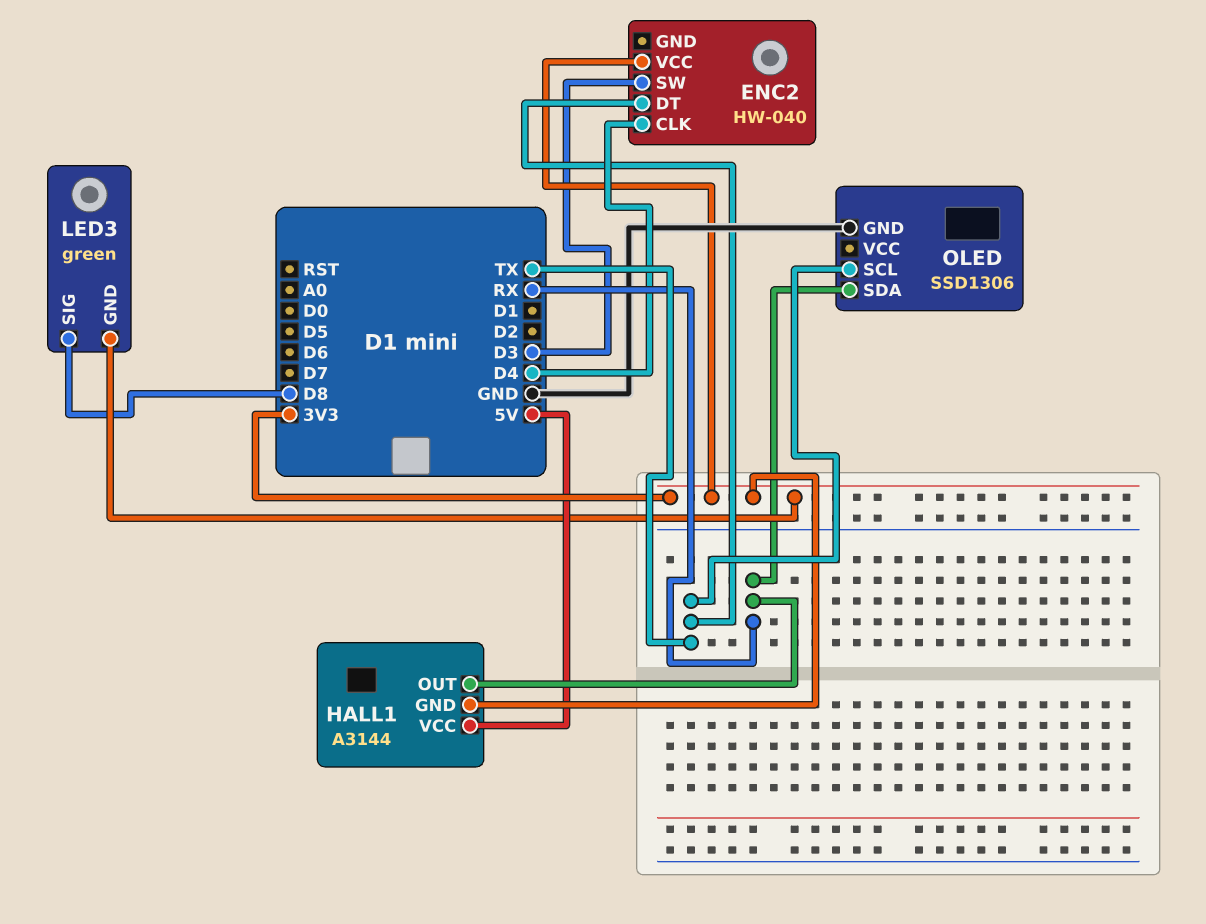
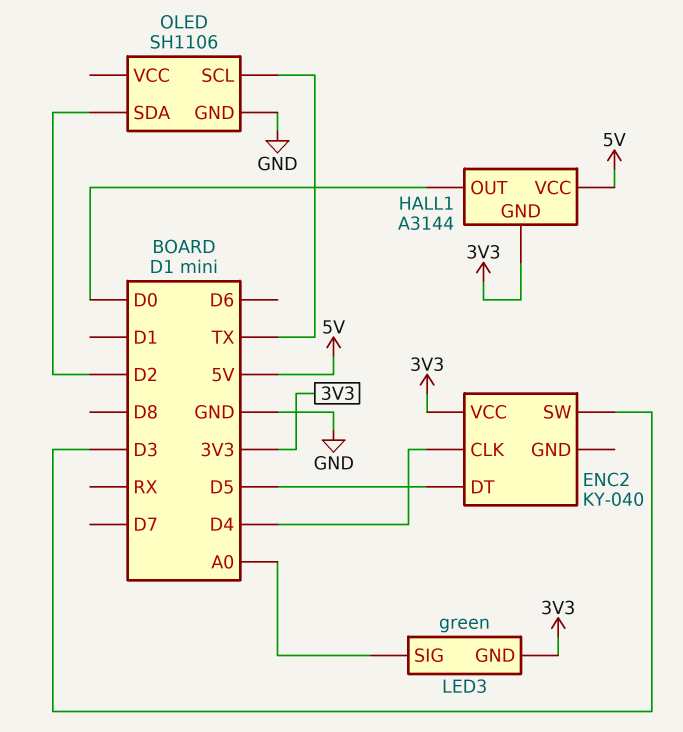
ENC2: HW-040 -> KY-040
ENC2 pin DT: TX -> D5
HALL1 pin OUT: RX -> D0
LED3 pin SIG: D8 -> A0
OLED: SSD1306 -> SH1106
OLED pin SDA: RX -> D2

